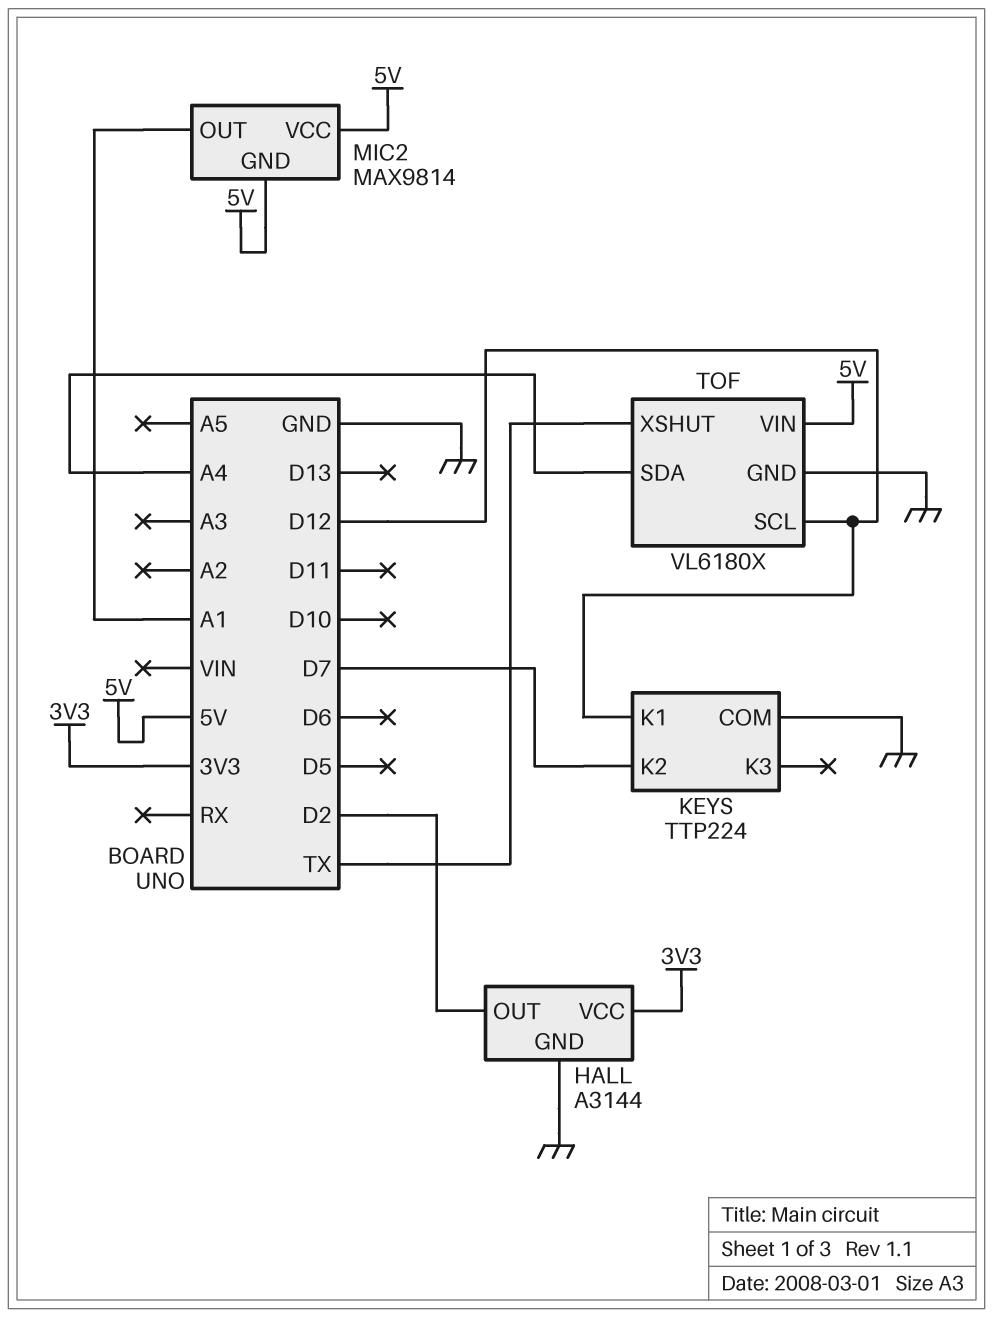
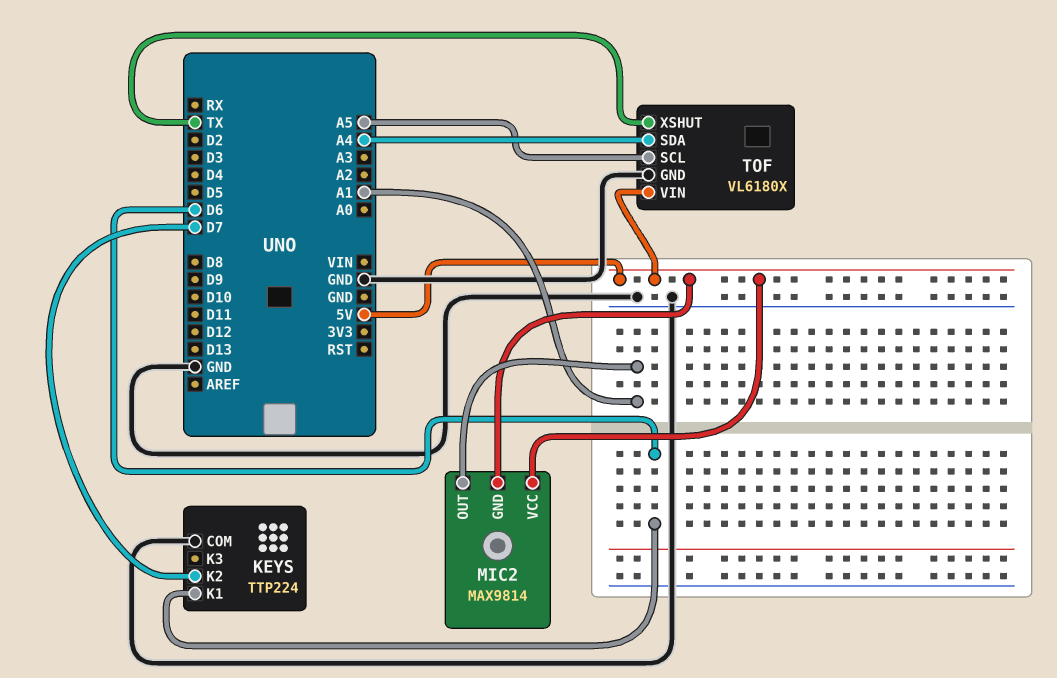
HALL: A3144 -> none
HALL pin GND: GND -> none
HALL pin OUT: D2 -> none
HALL pin VCC: 3V3 -> none
KEYS pin K1: D12 -> D6
TOF pin SCL: D12 -> A5

